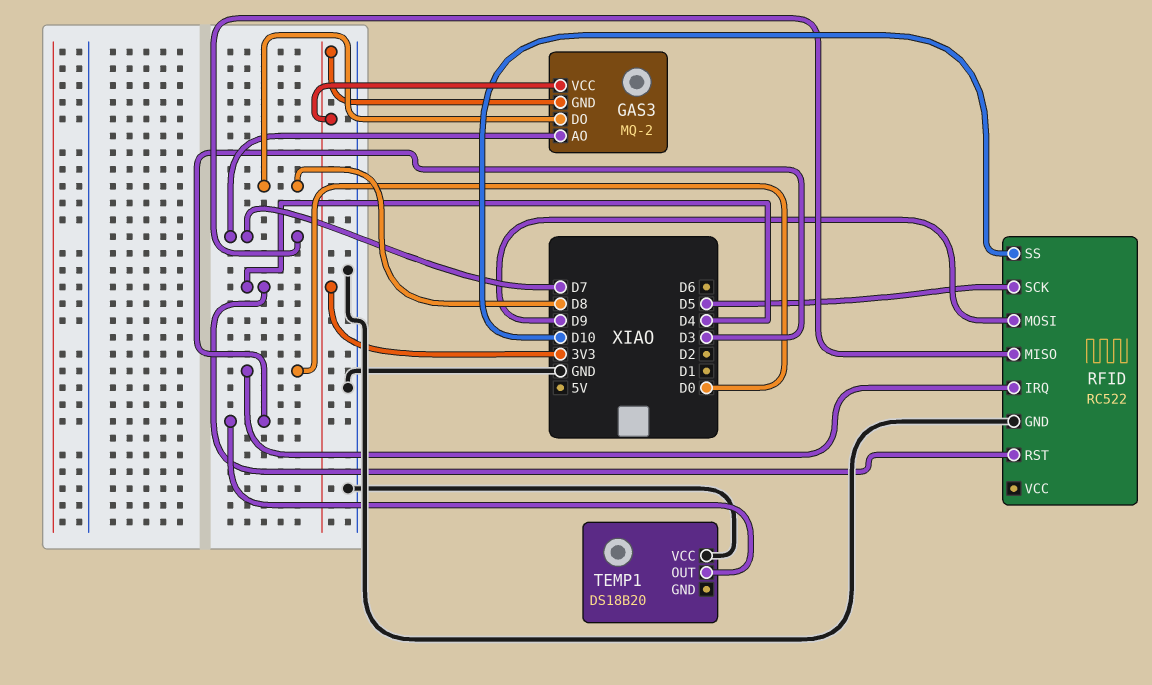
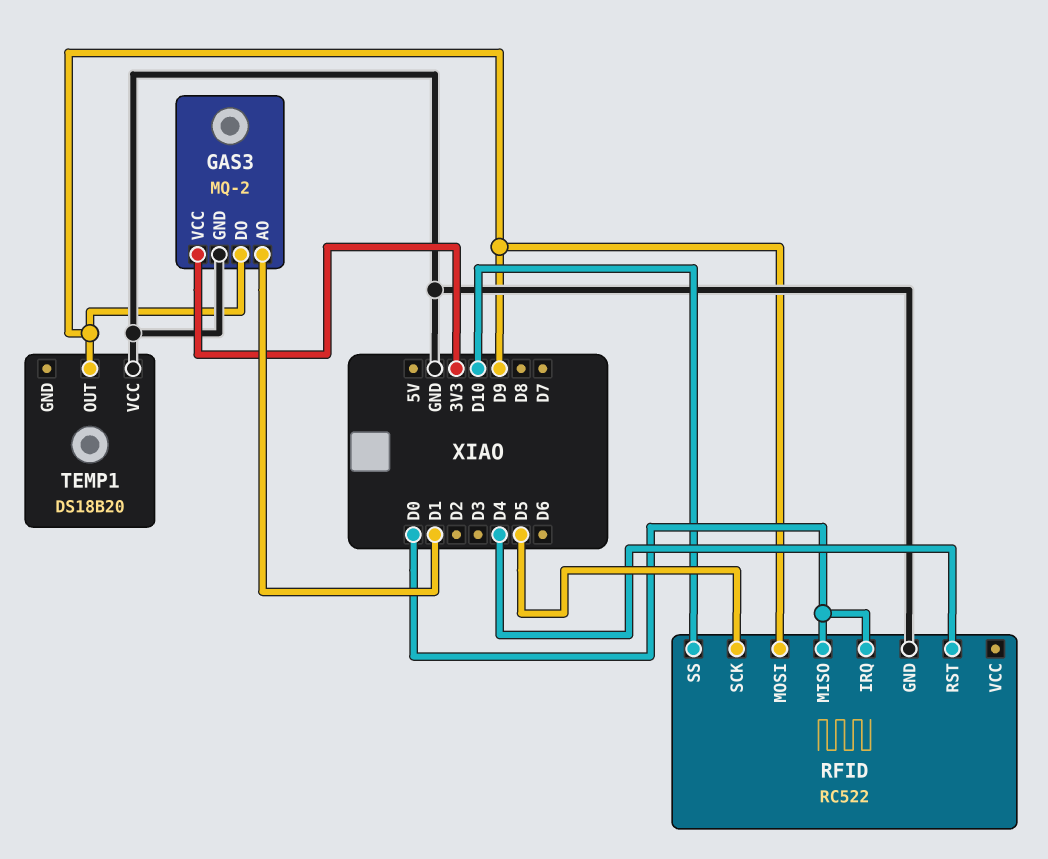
GAS3 pin AO: D7 -> D1
GAS3 pin DO: D8 -> D9
GAS3 pin GND: 3V3 -> GND
RFID pin MISO: D7 -> D0
TEMP1 pin OUT: D3 -> D9

